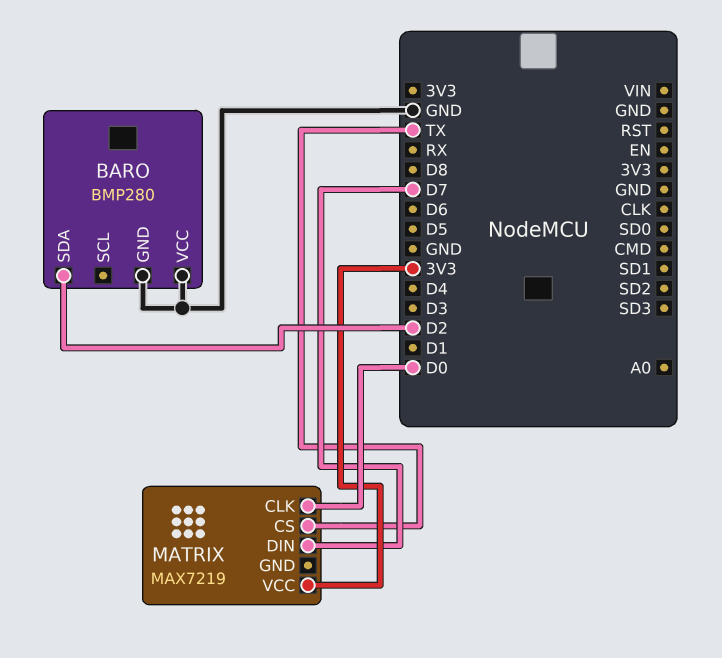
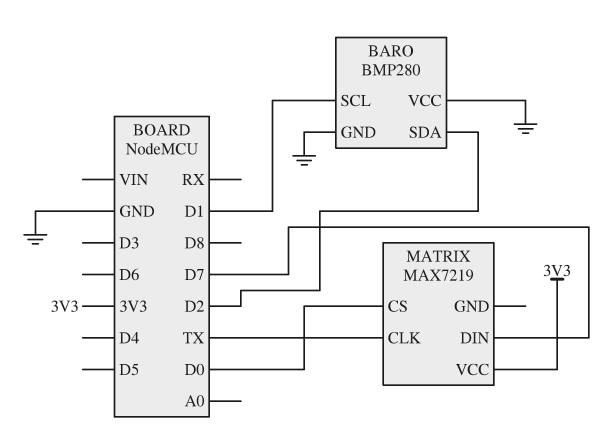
BARO pin SCL: none -> D1
MATRIX pin CLK: D0 -> TX
MATRIX pin CS: TX -> D0

